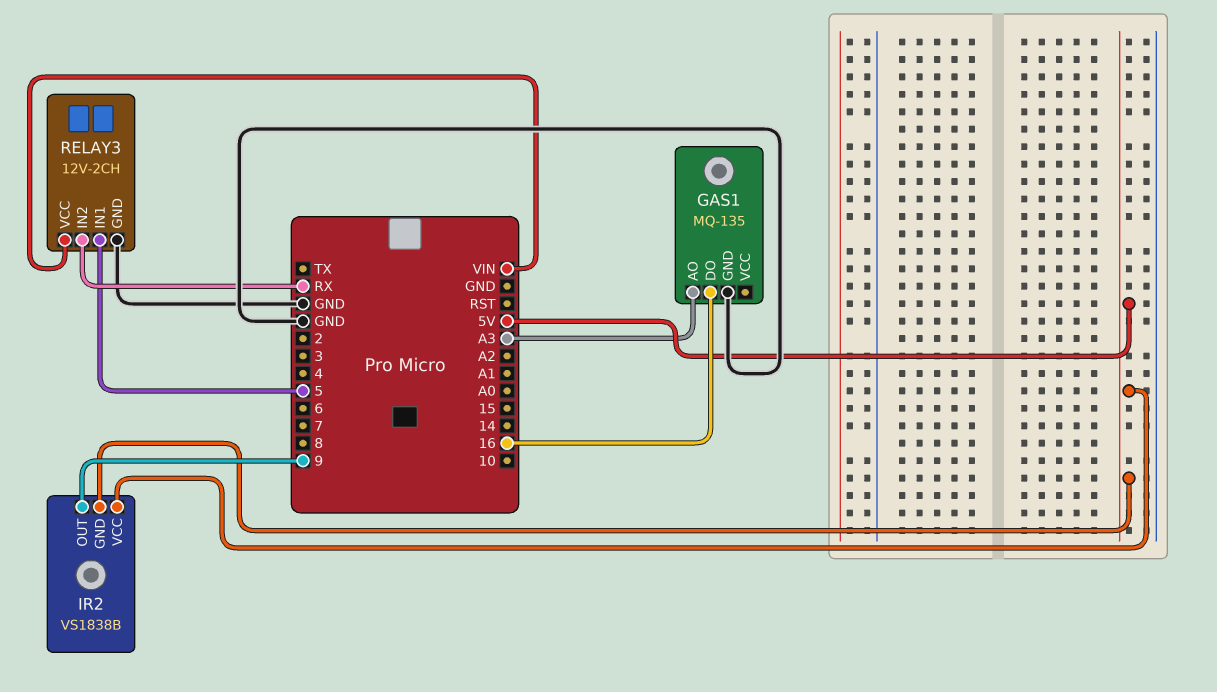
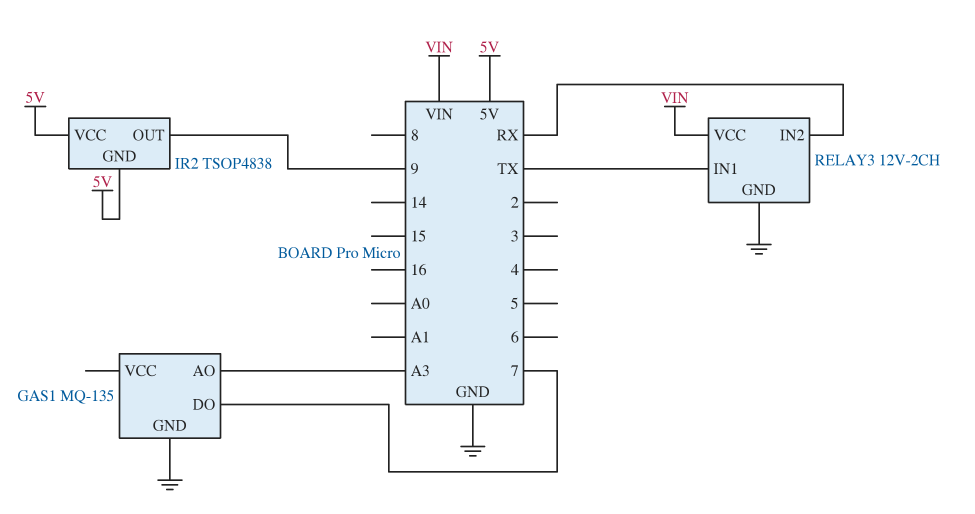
GAS1 pin DO: 16 -> 7
IR2: VS1838B -> TSOP4838
RELAY3 pin IN1: 5 -> TX

